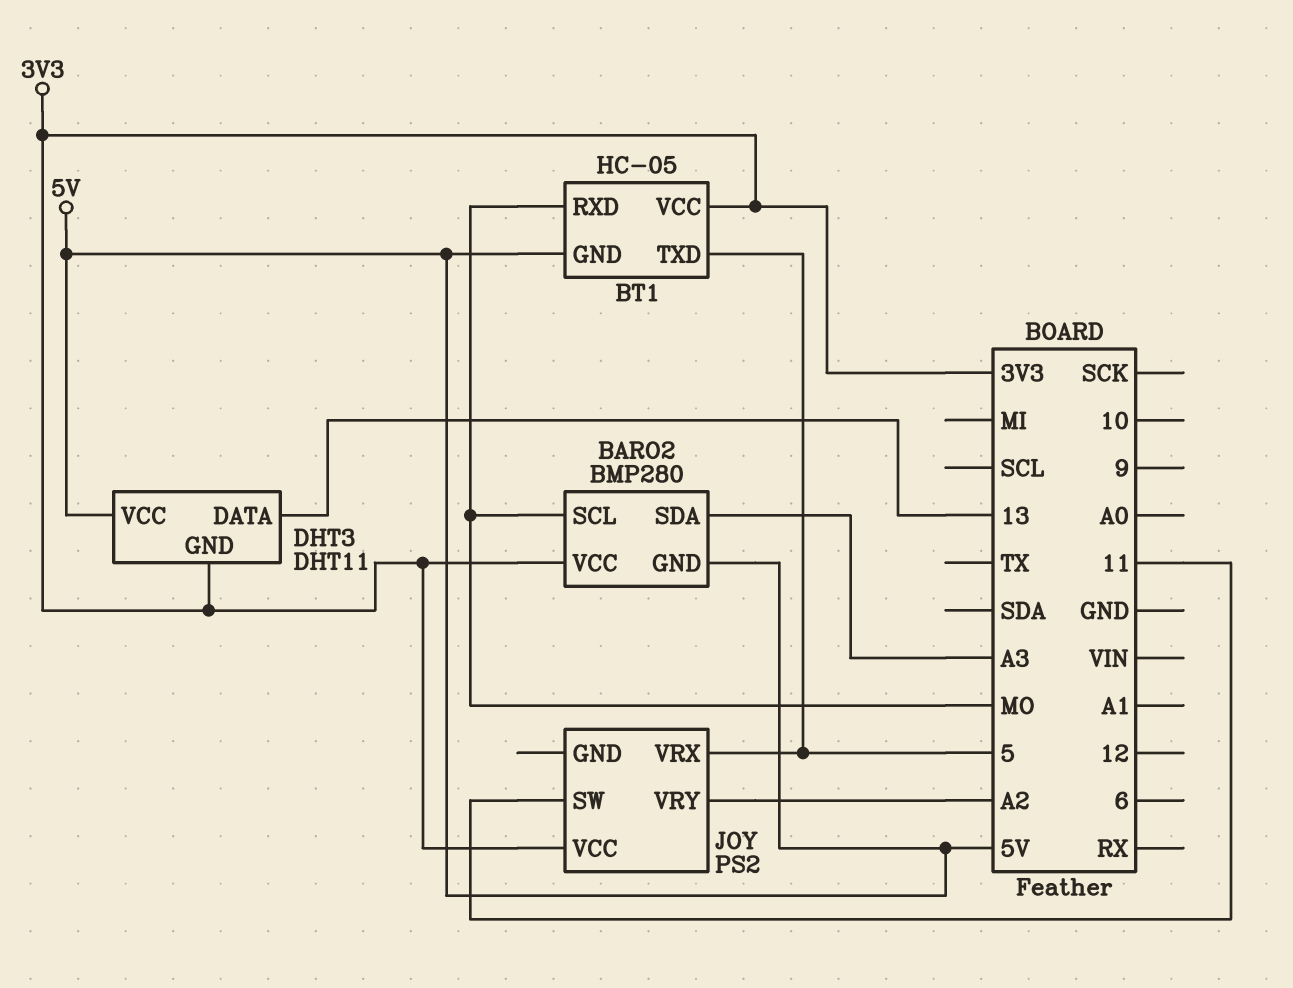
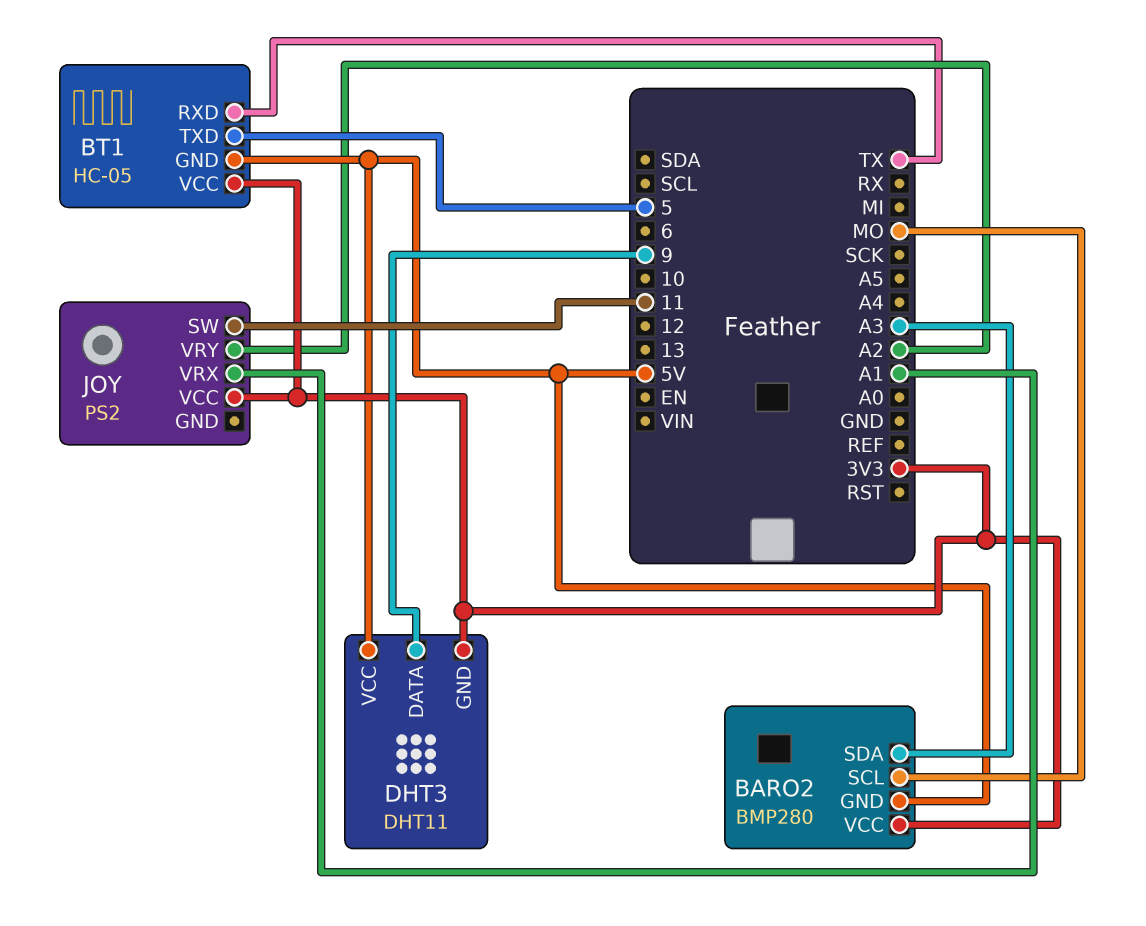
BT1 pin RXD: MO -> TX
DHT3 pin DATA: 13 -> 9
JOY pin VRX: 5 -> A1

